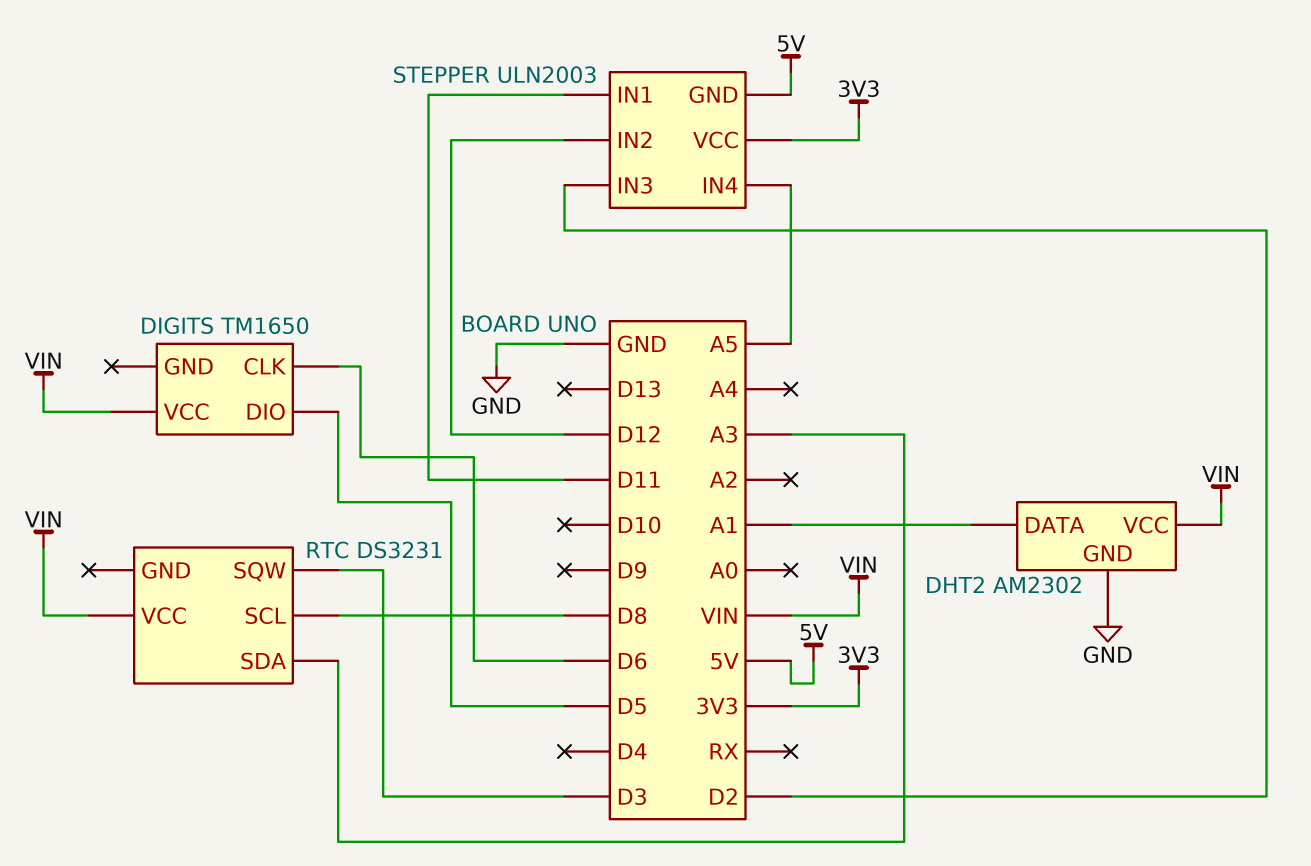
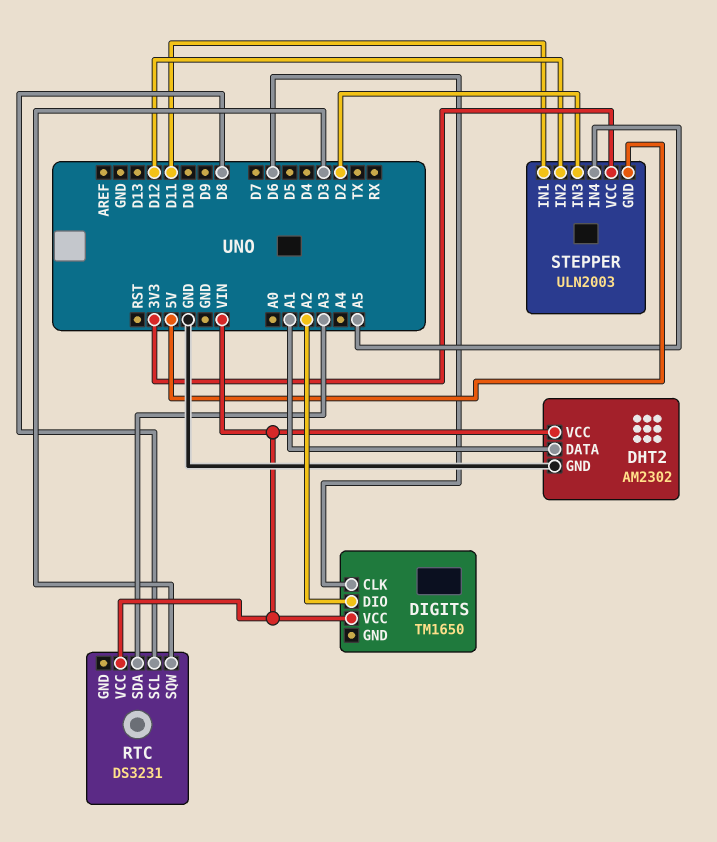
DIGITS pin DIO: D5 -> A2

